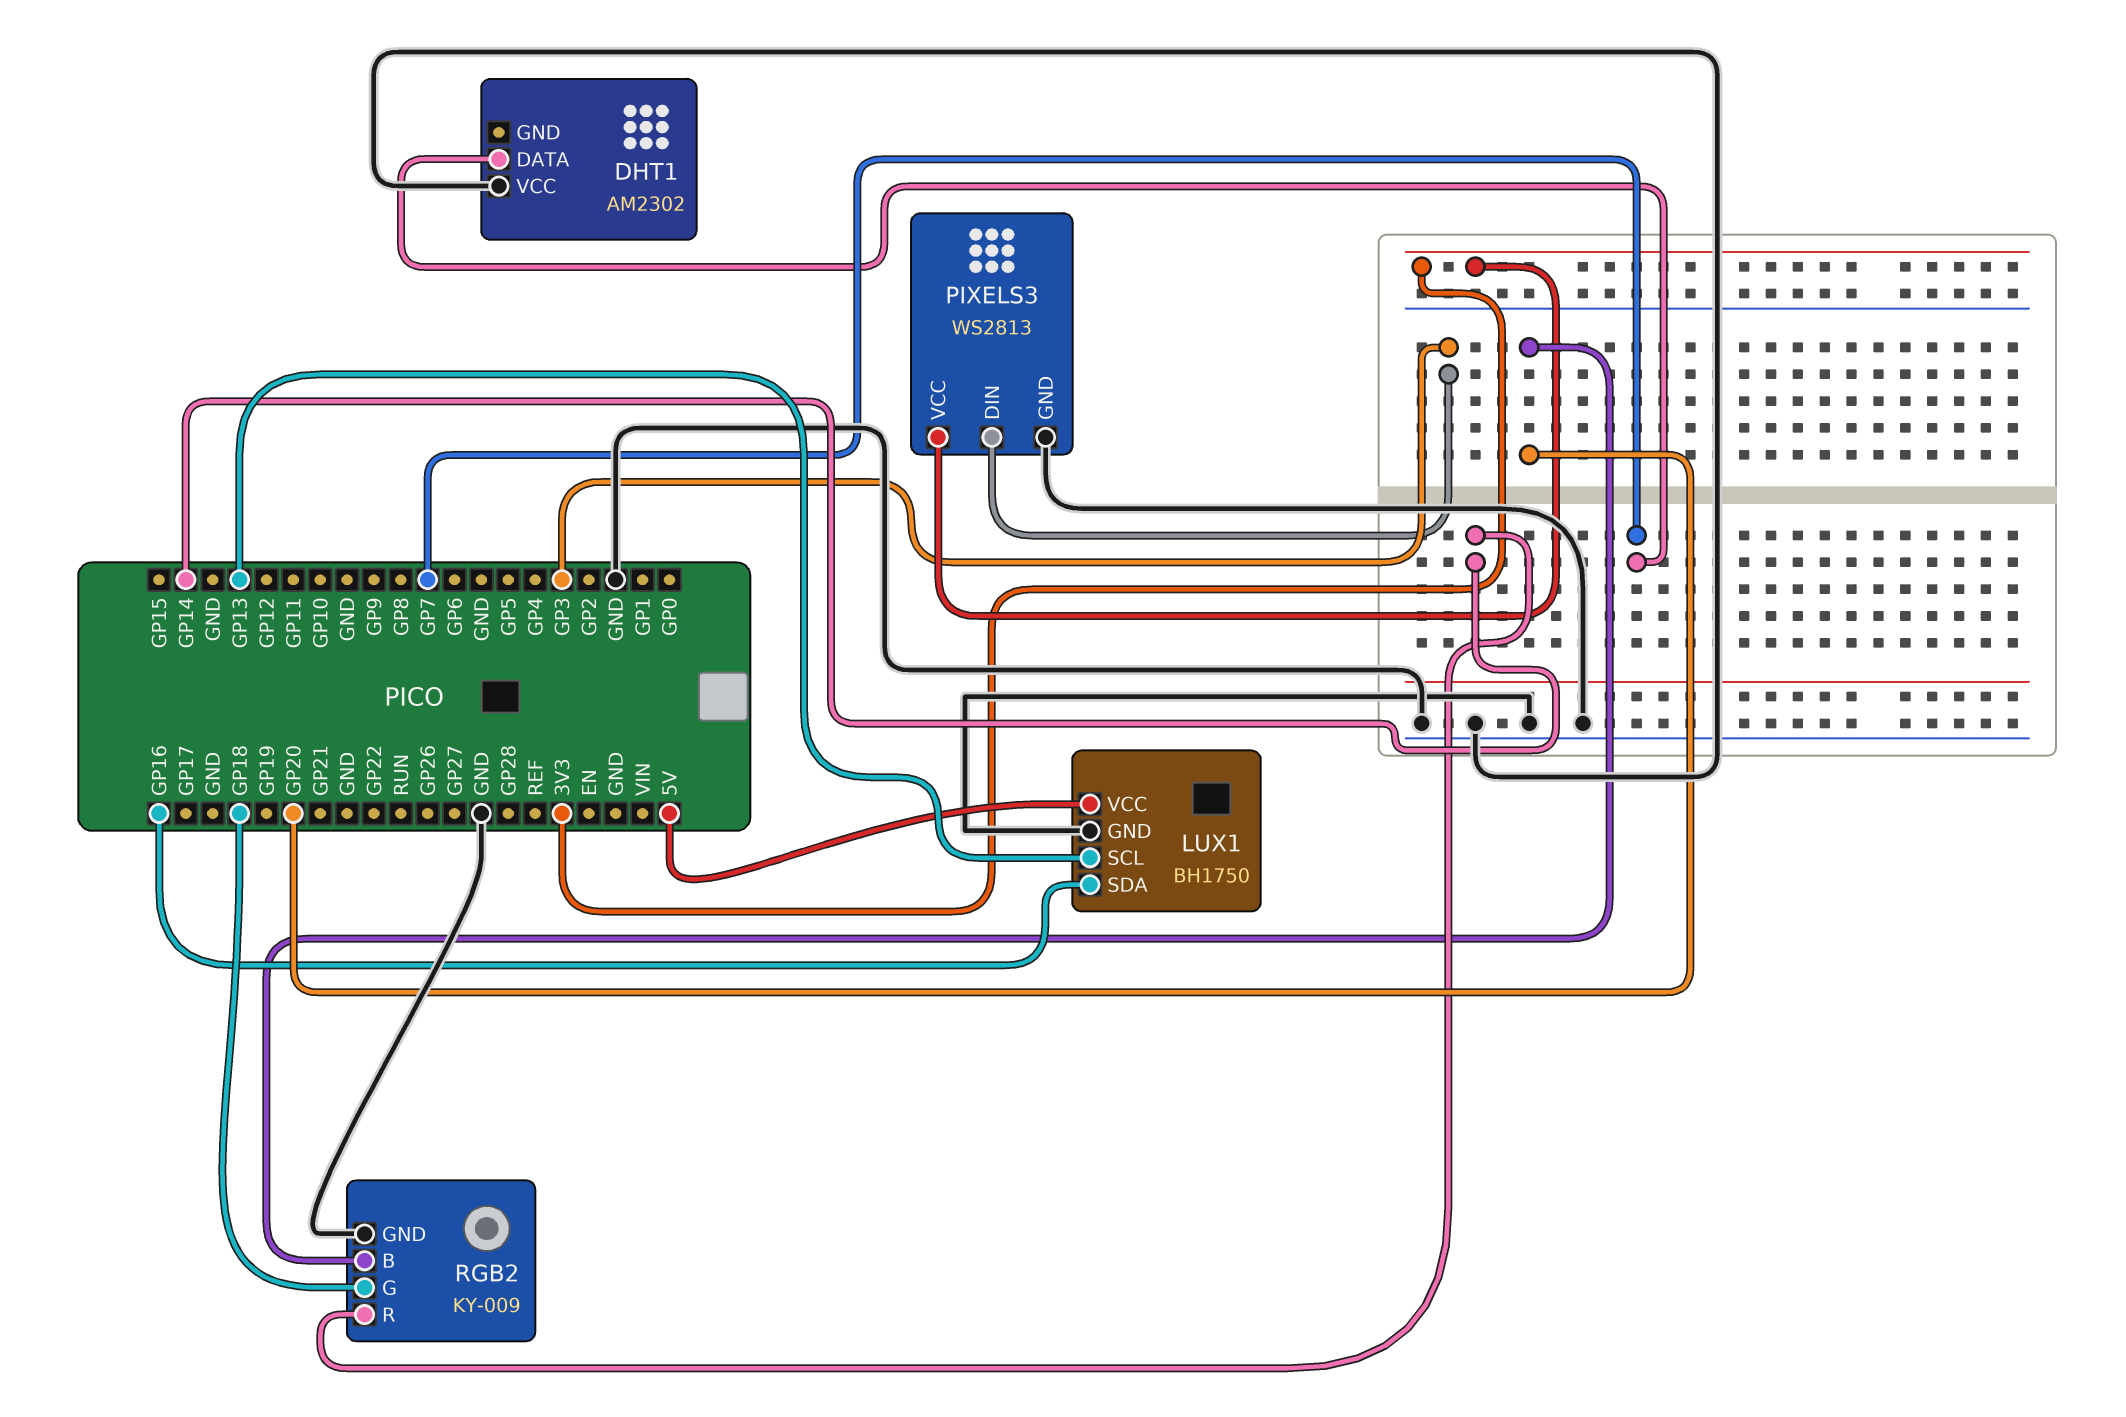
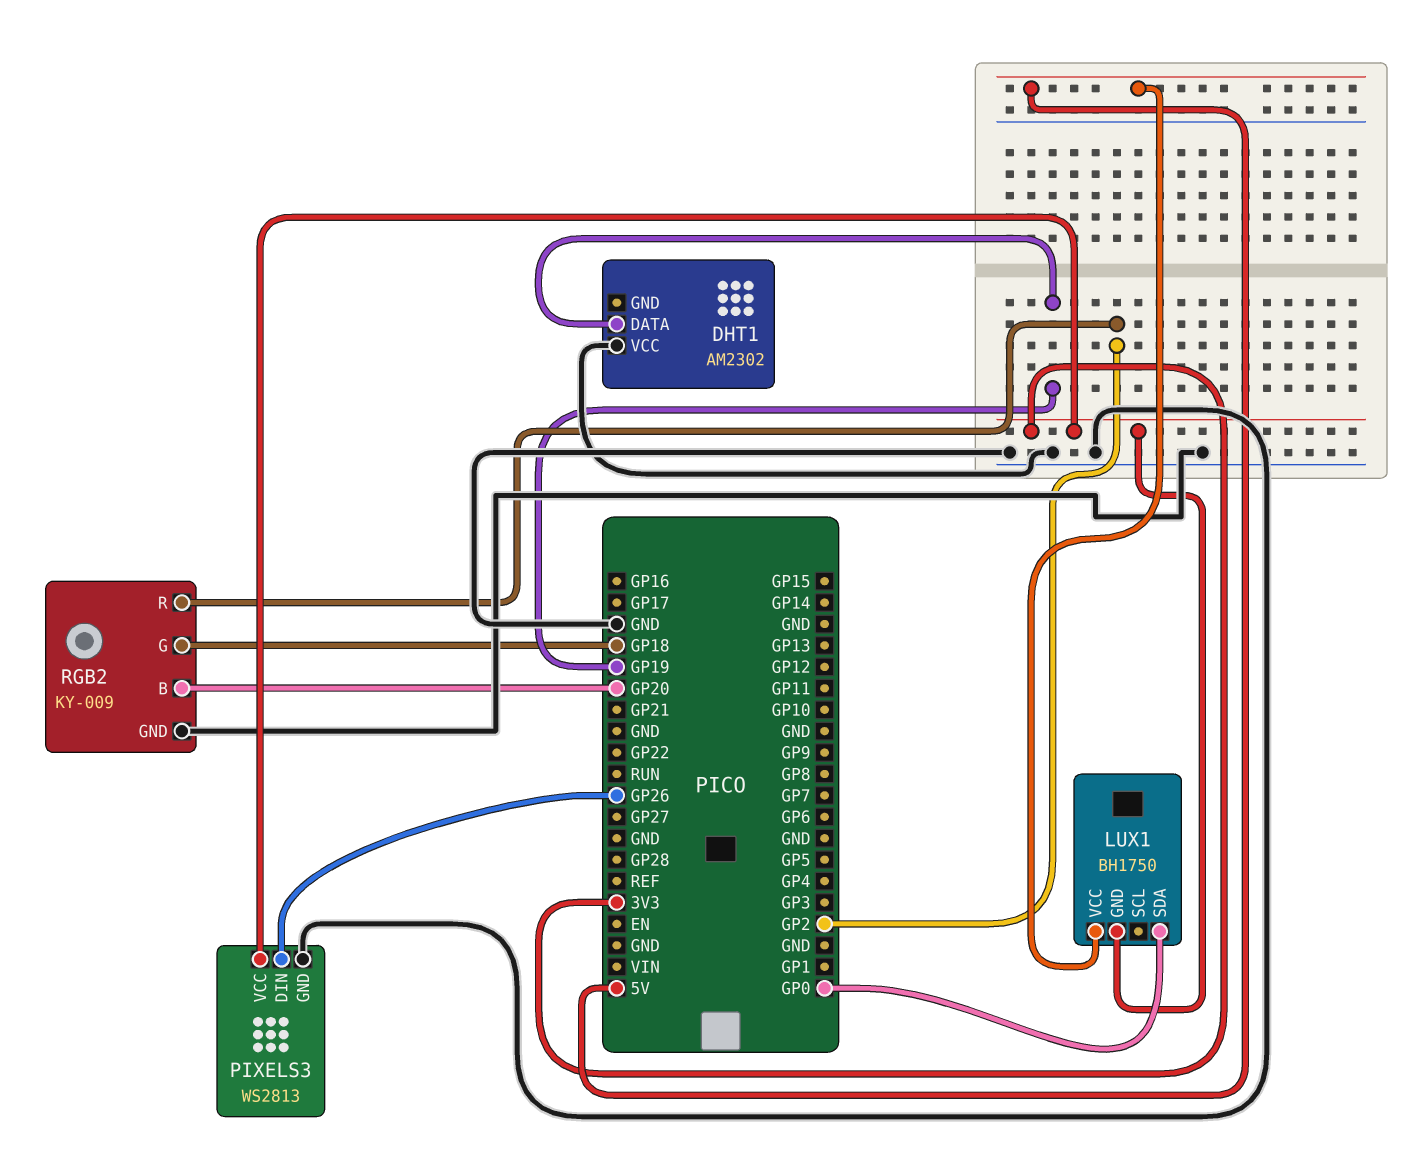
DHT1 pin DATA: GP7 -> GP19
LUX1 pin GND: GND -> 3V3
LUX1 pin SCL: GP13 -> none
LUX1 pin SDA: GP16 -> GP0
PIXELS3 pin DIN: GP3 -> GP26
RGB2 pin R: GP14 -> GP2

